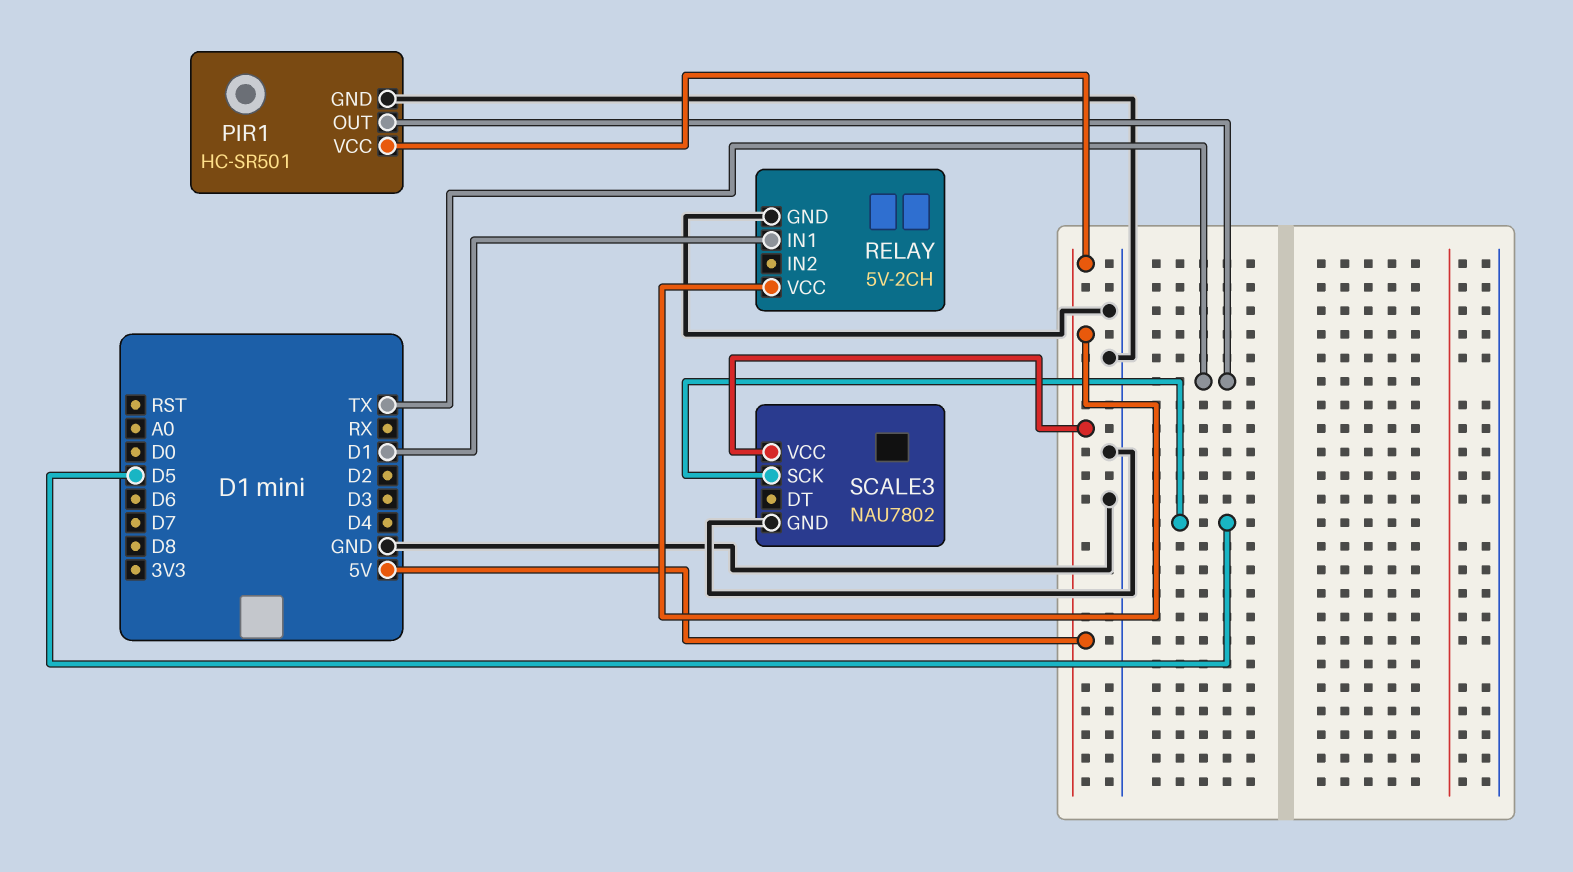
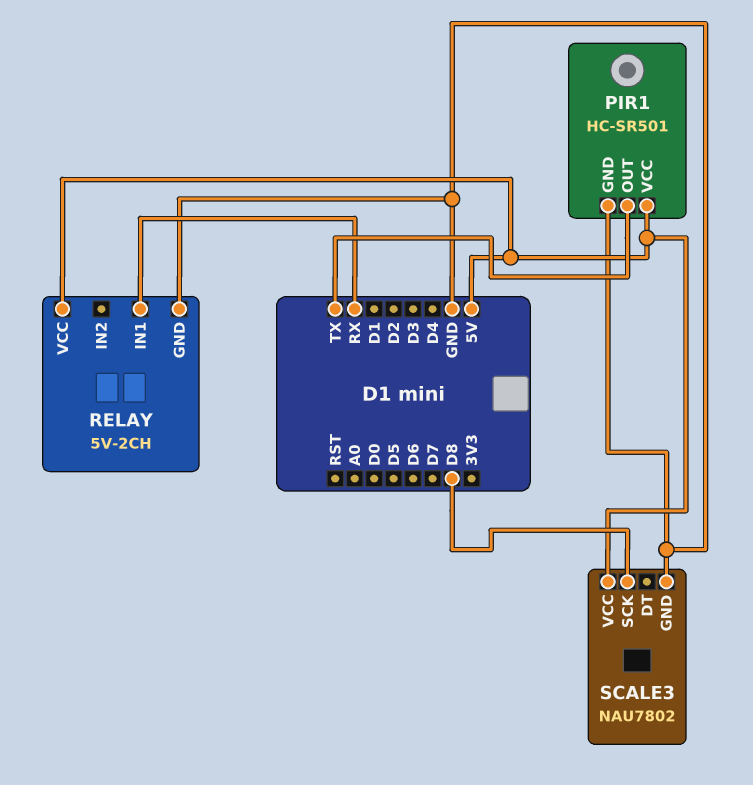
RELAY pin IN1: D1 -> RX
SCALE3 pin SCK: D5 -> D8

